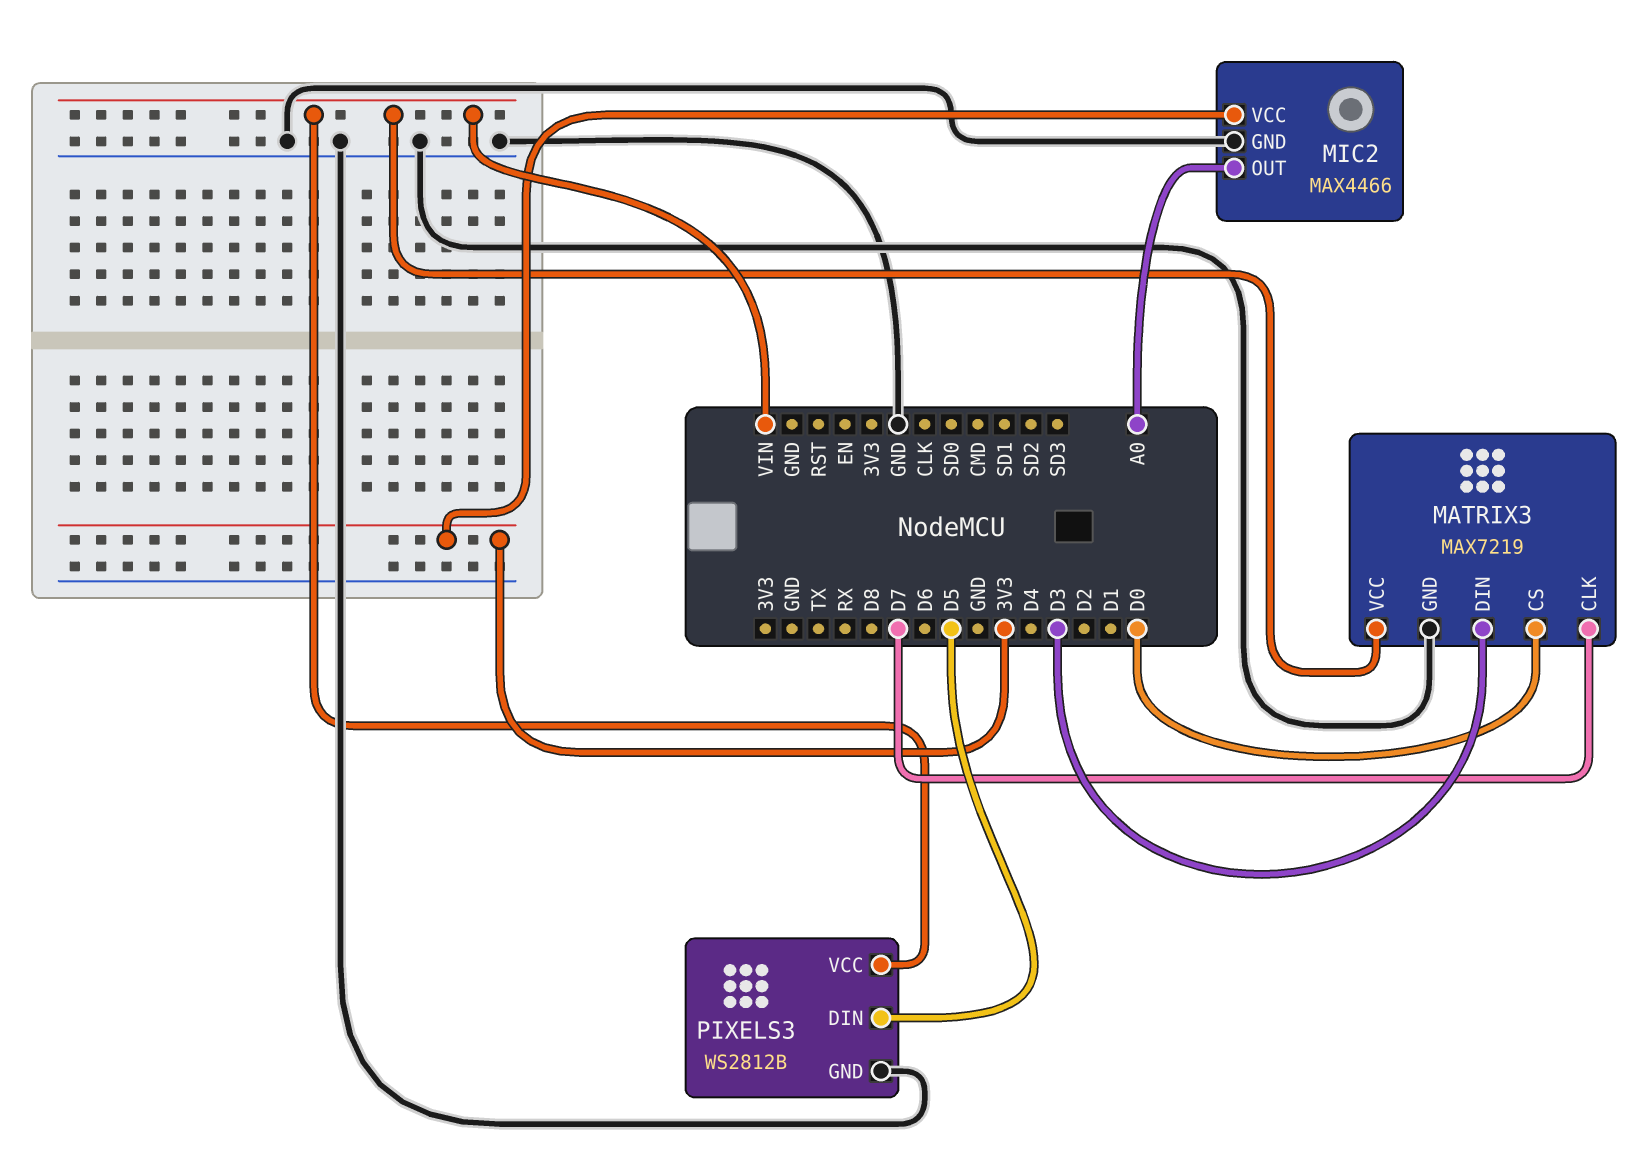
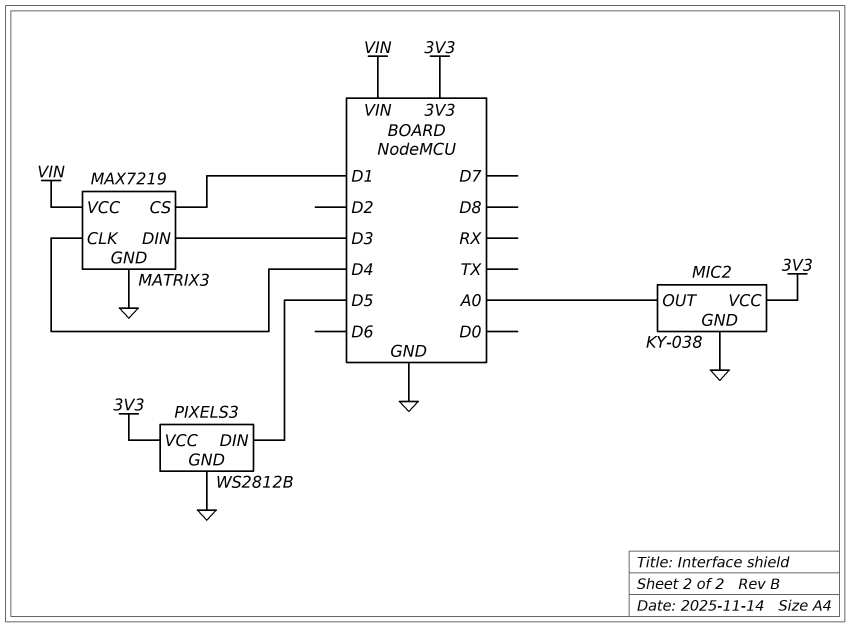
MATRIX3 pin CLK: D7 -> D4
MATRIX3 pin CS: D0 -> D1
MIC2: MAX4466 -> KY-038
PIXELS3 pin VCC: VIN -> 3V3

